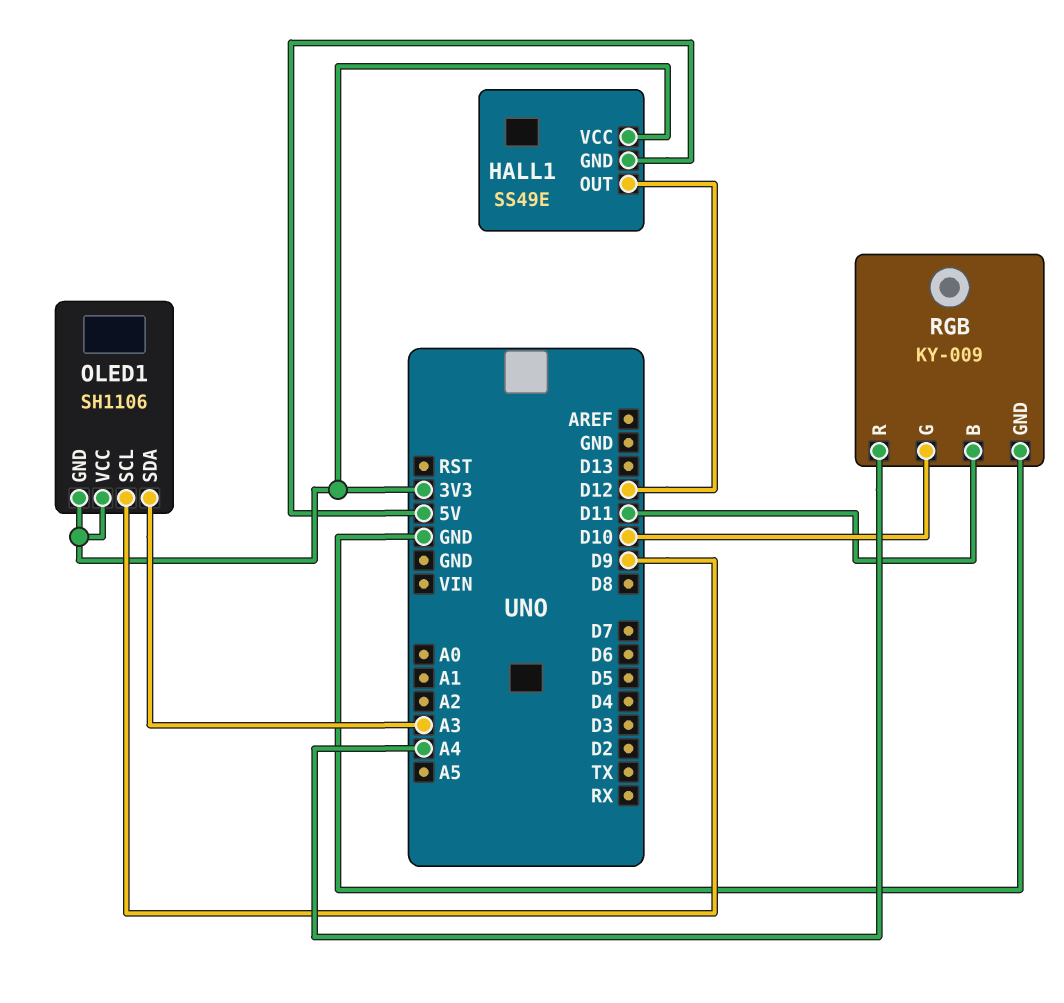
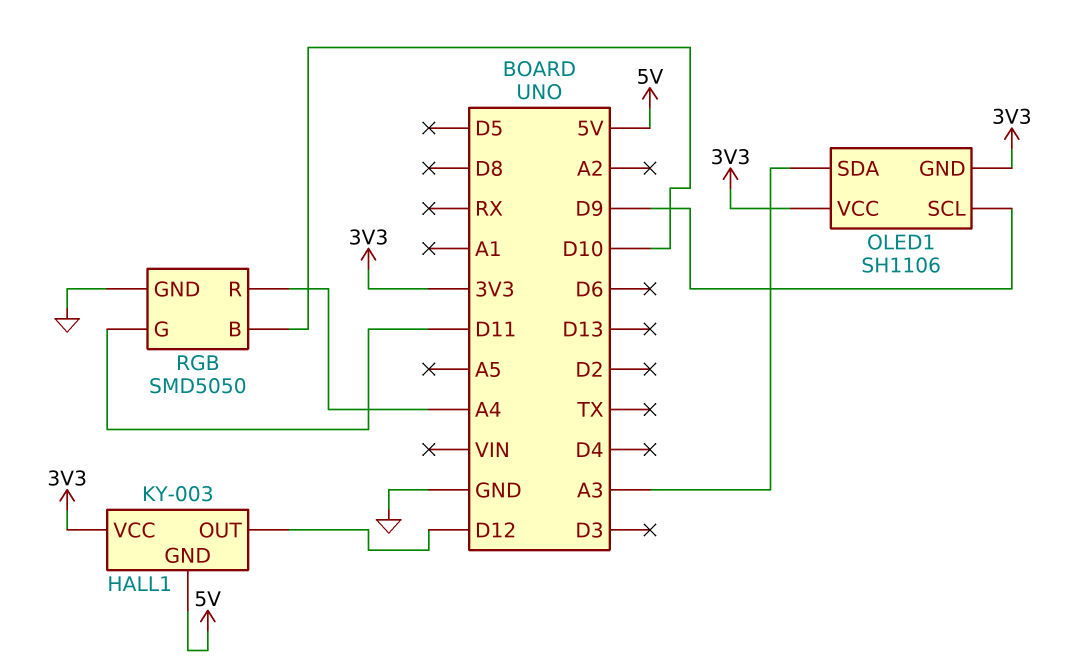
HALL1: SS49E -> KY-003
RGB: KY-009 -> SMD5050
RGB pin B: D11 -> D10
RGB pin G: D10 -> D11

